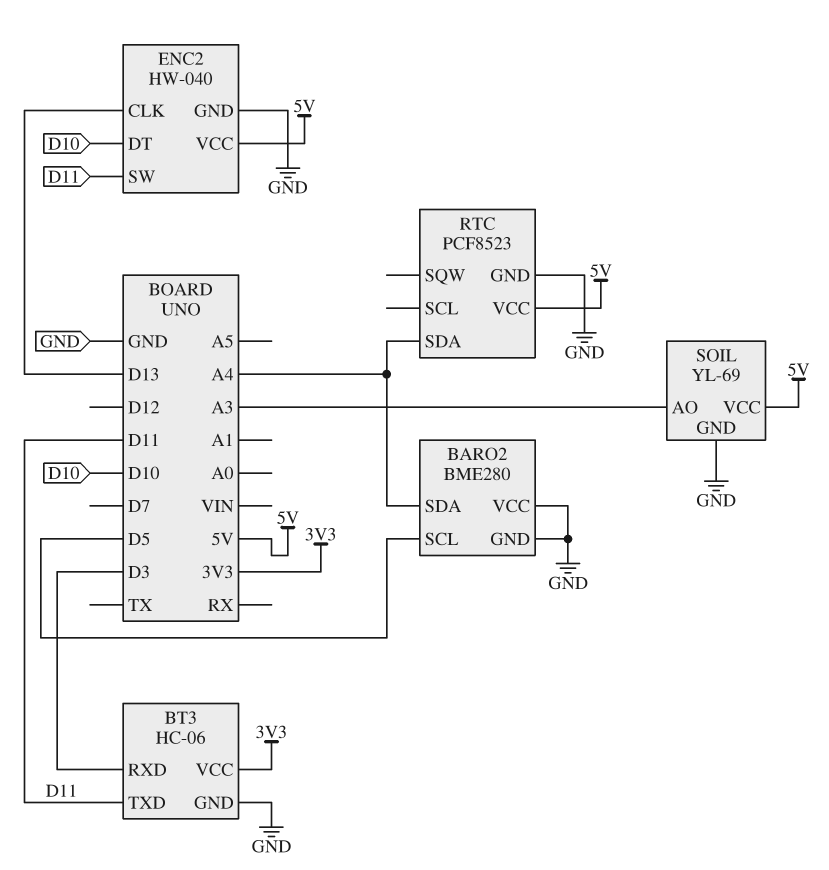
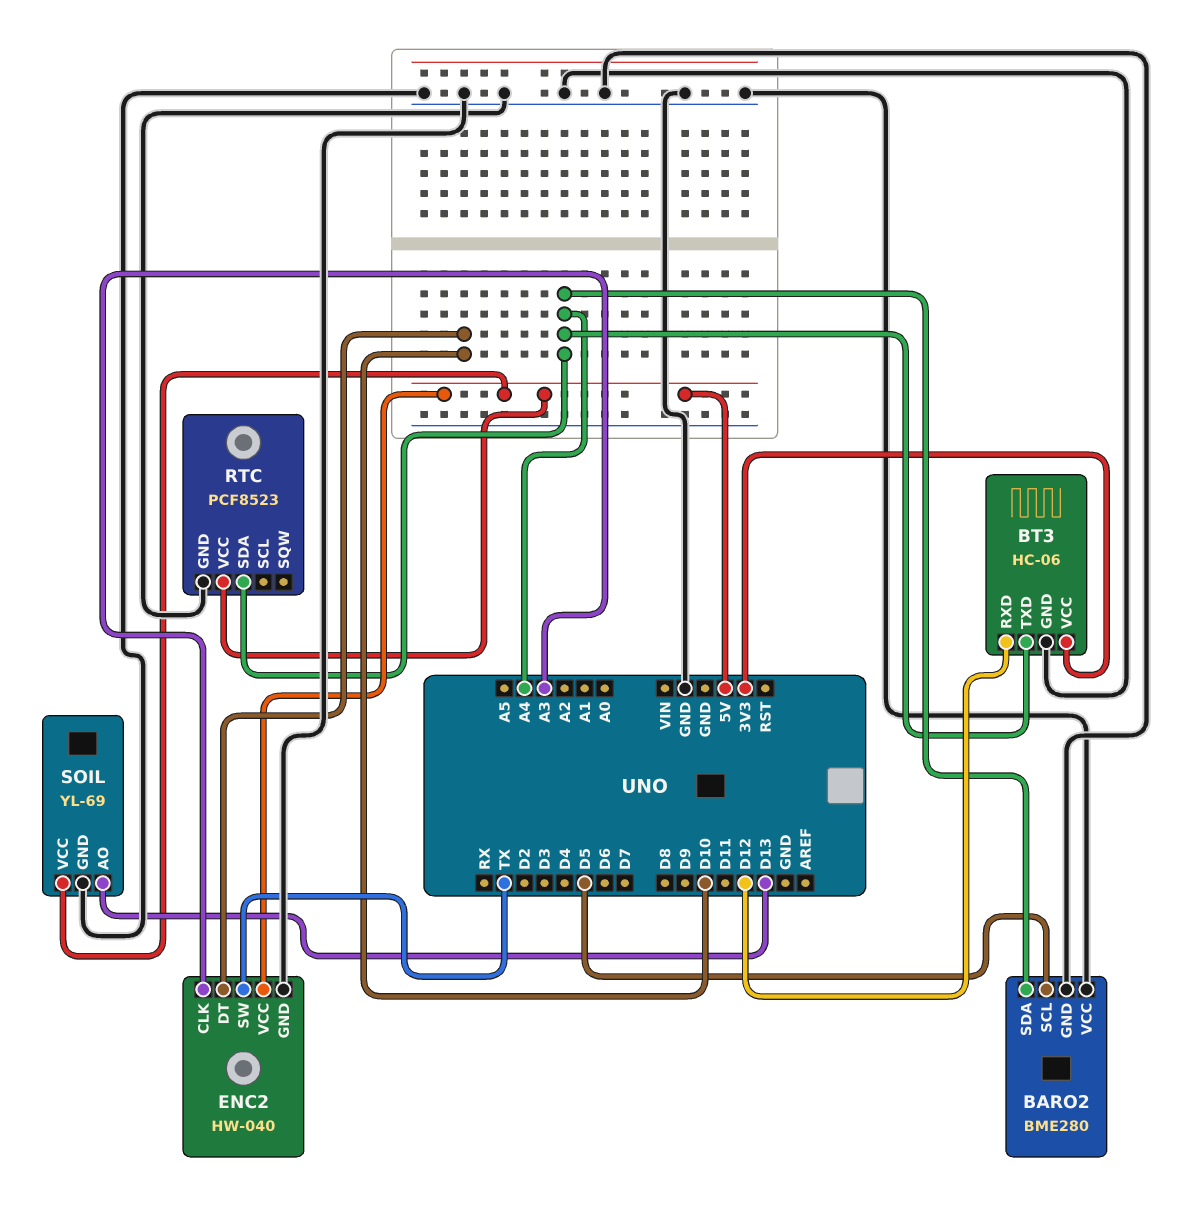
BT3 pin RXD: D3 -> D12
BT3 pin TXD: D11 -> A4
ENC2 pin CLK: D13 -> A3
ENC2 pin SW: D11 -> TX
SOIL pin AO: A3 -> D13

